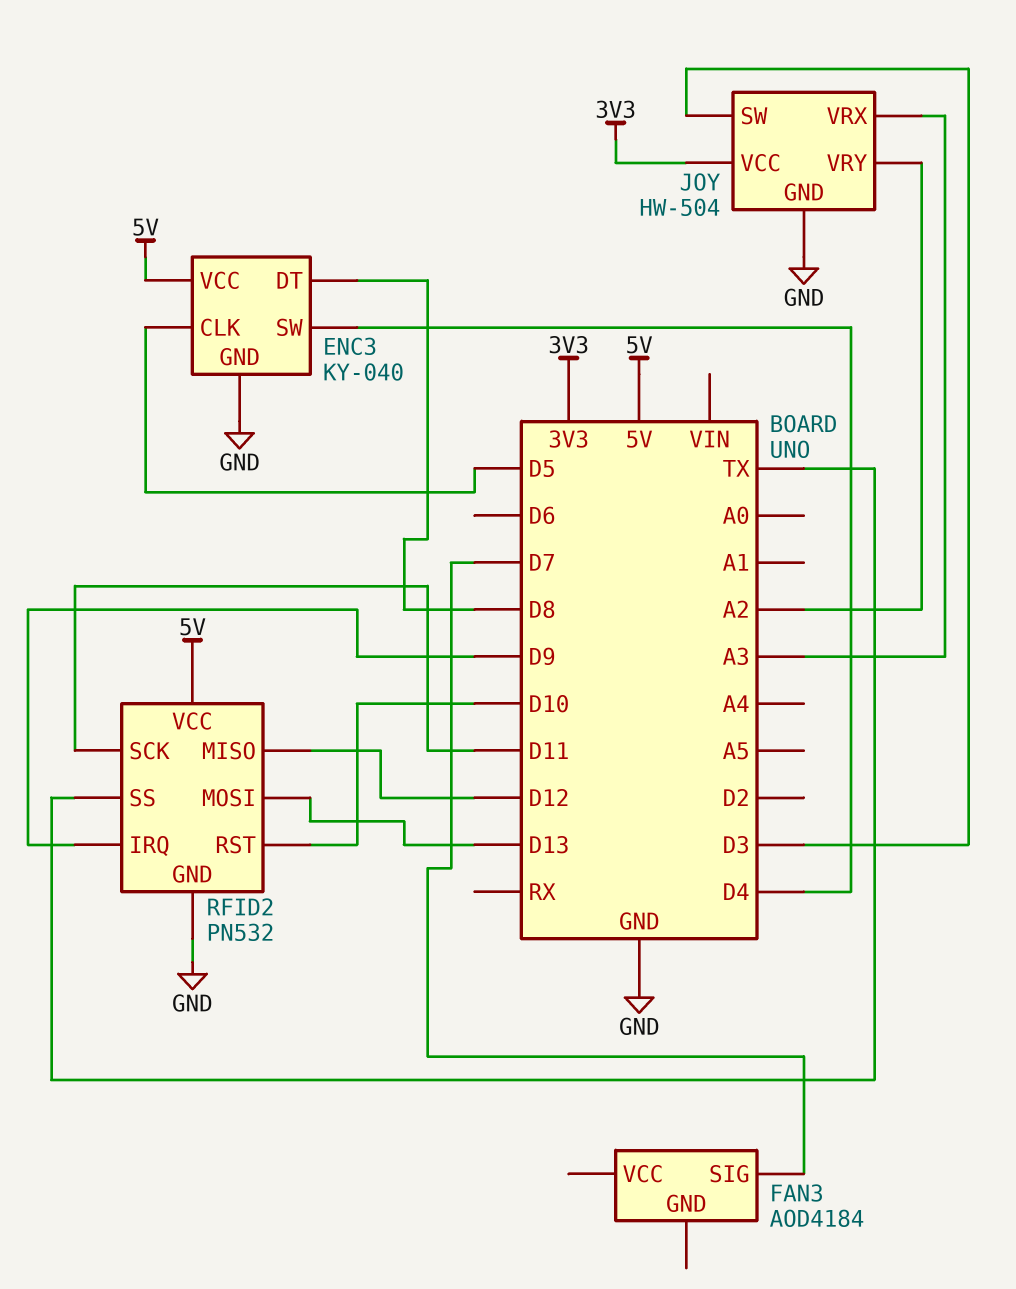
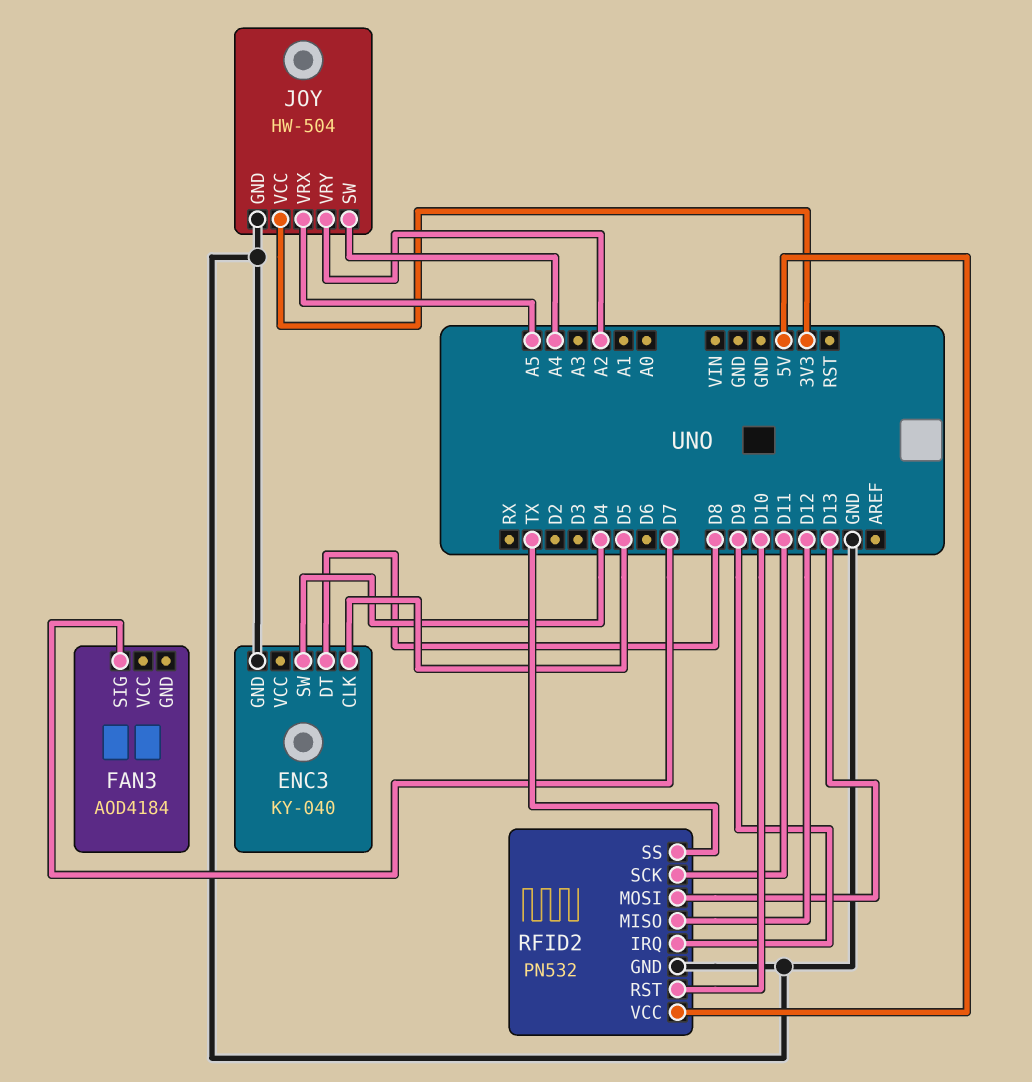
ENC3 pin VCC: 5V -> none
JOY pin SW: D3 -> A4
JOY pin VRX: A3 -> A5

